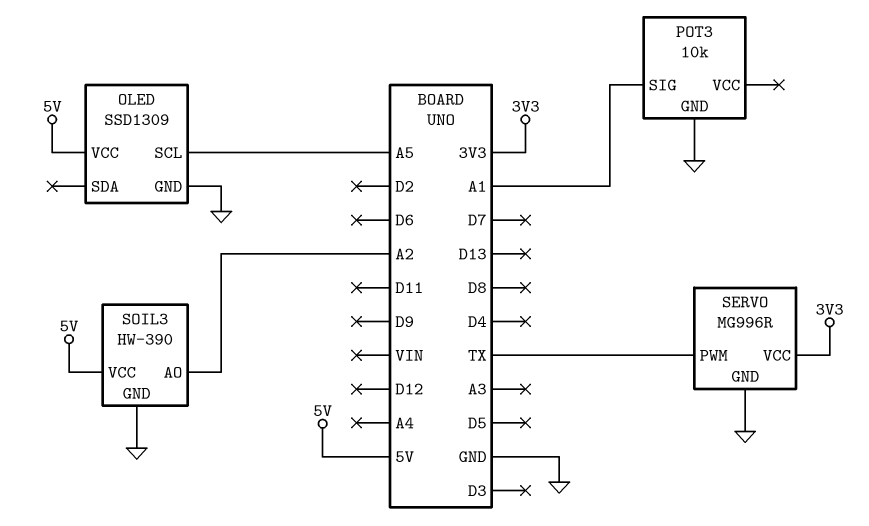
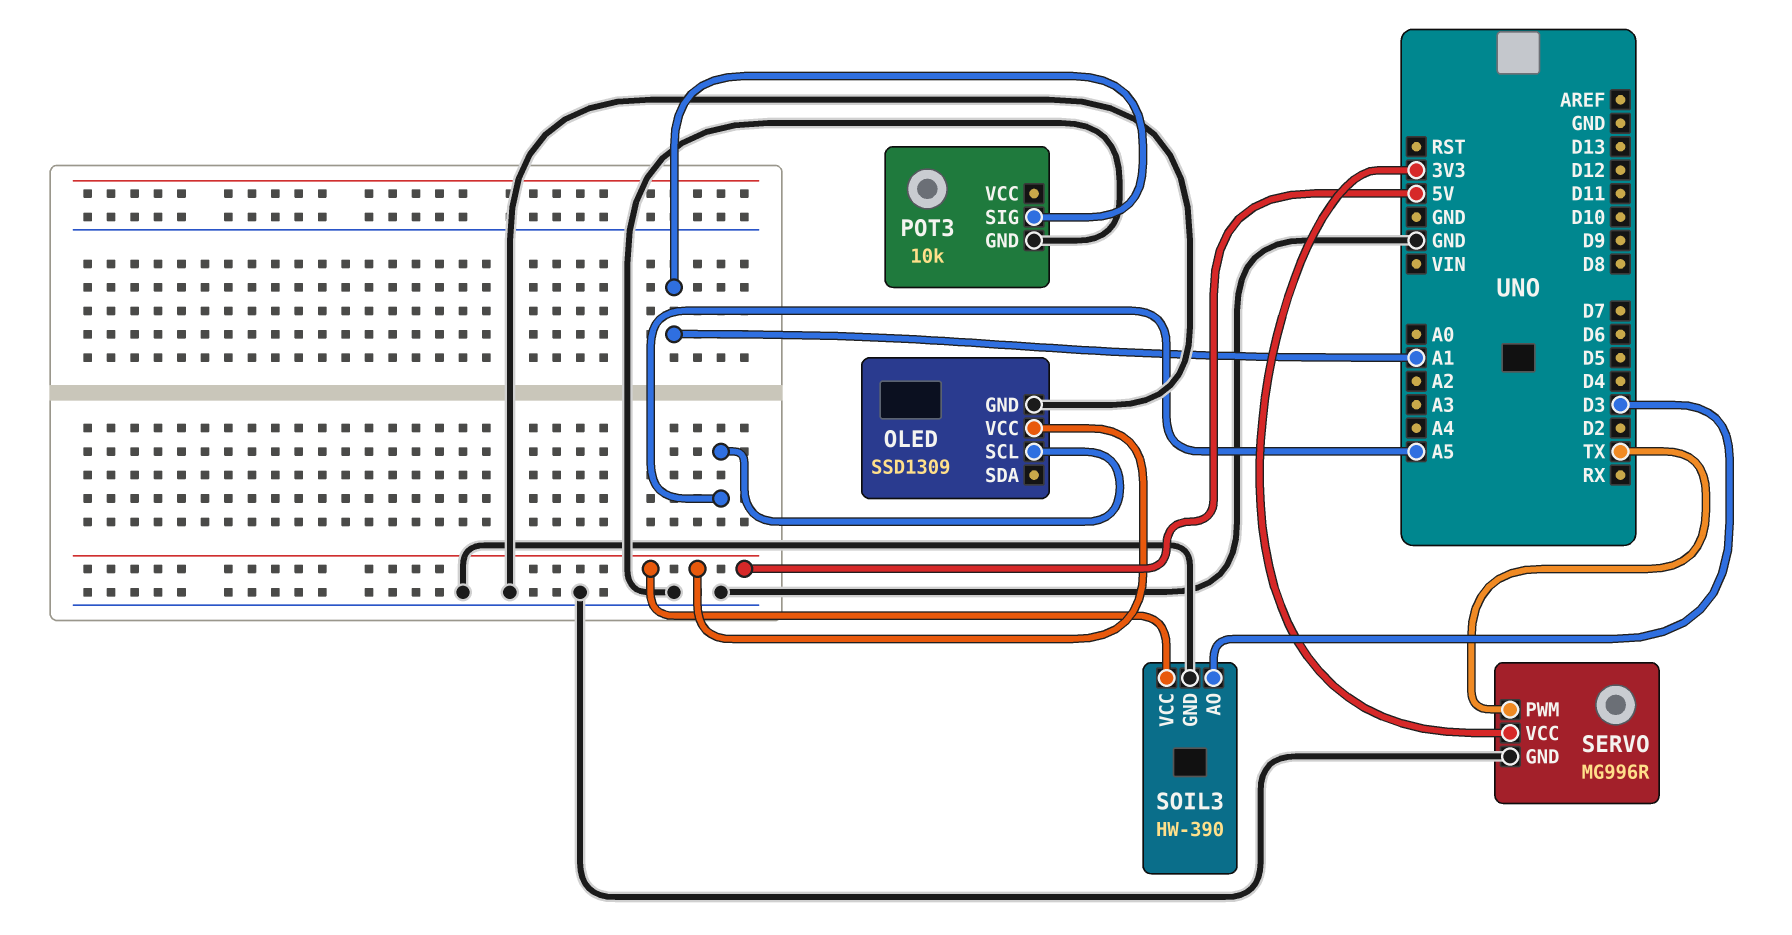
SOIL3 pin AO: A2 -> D3

